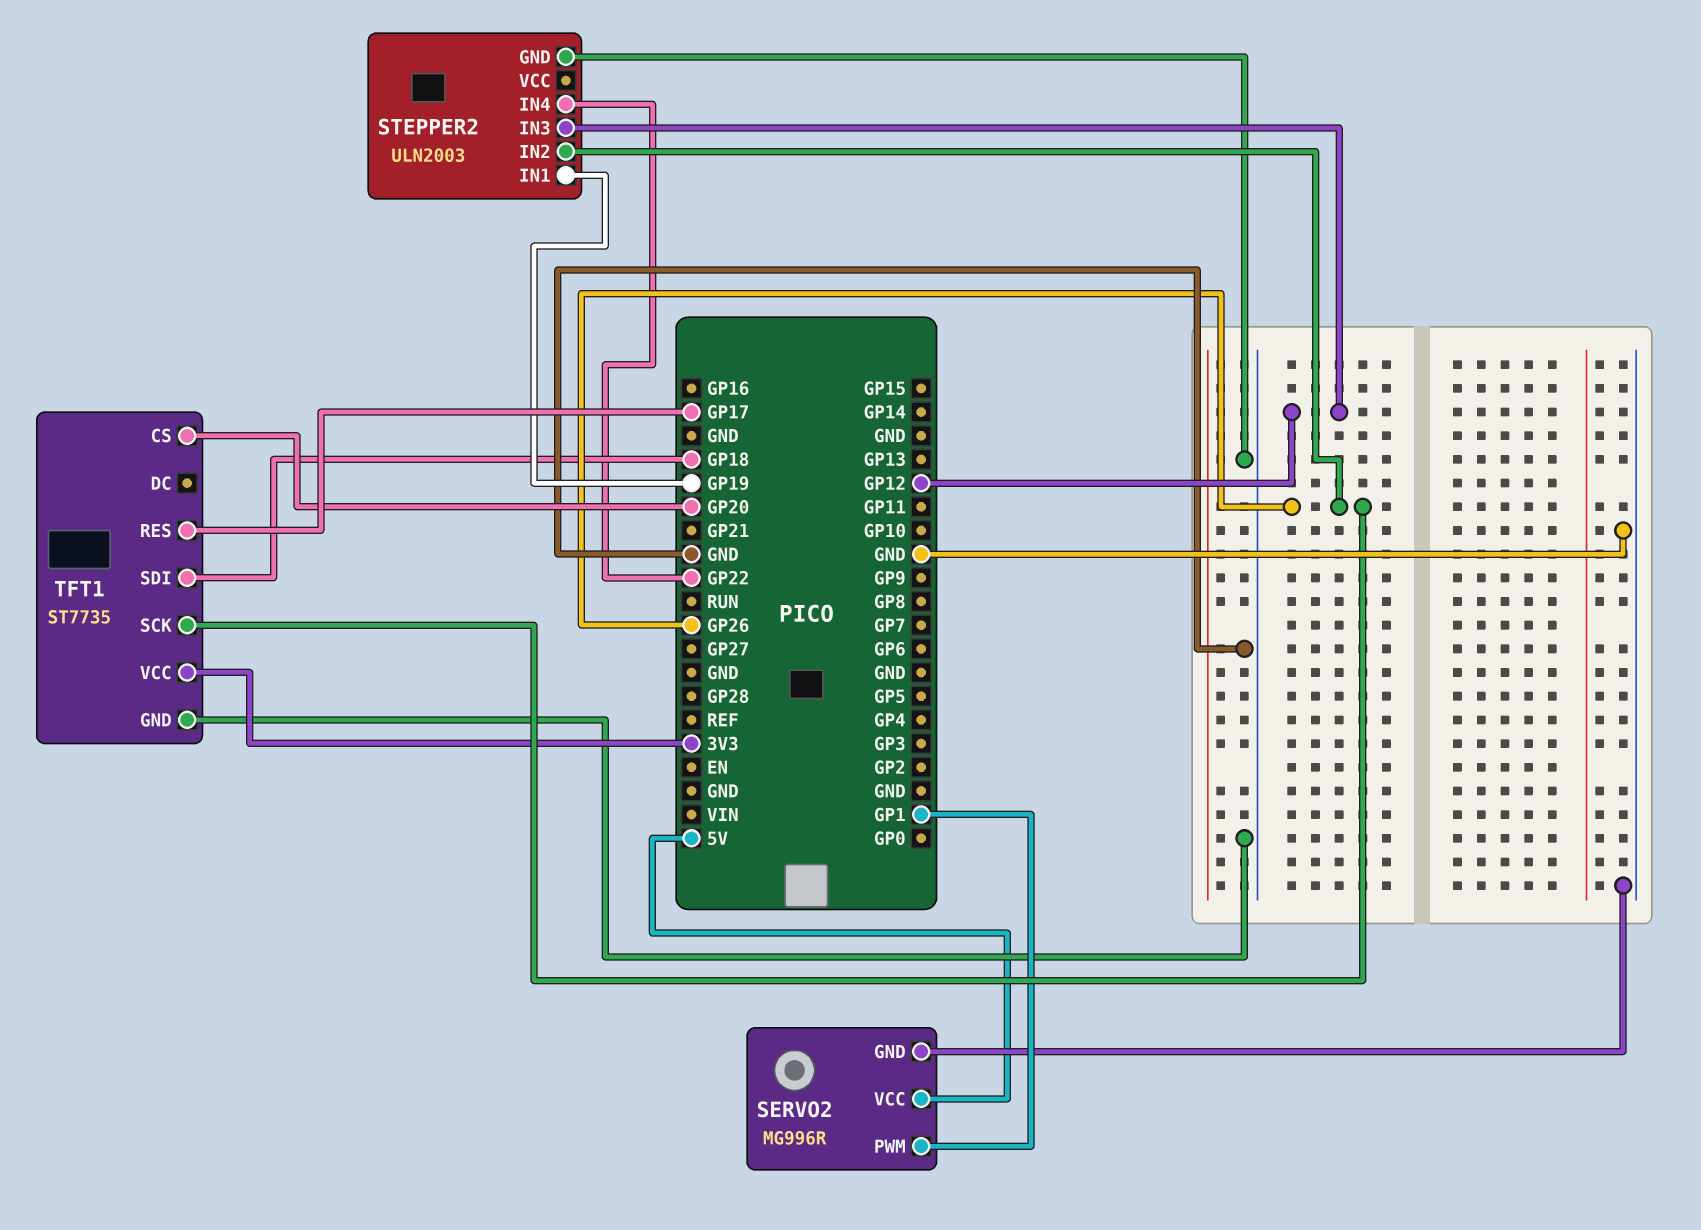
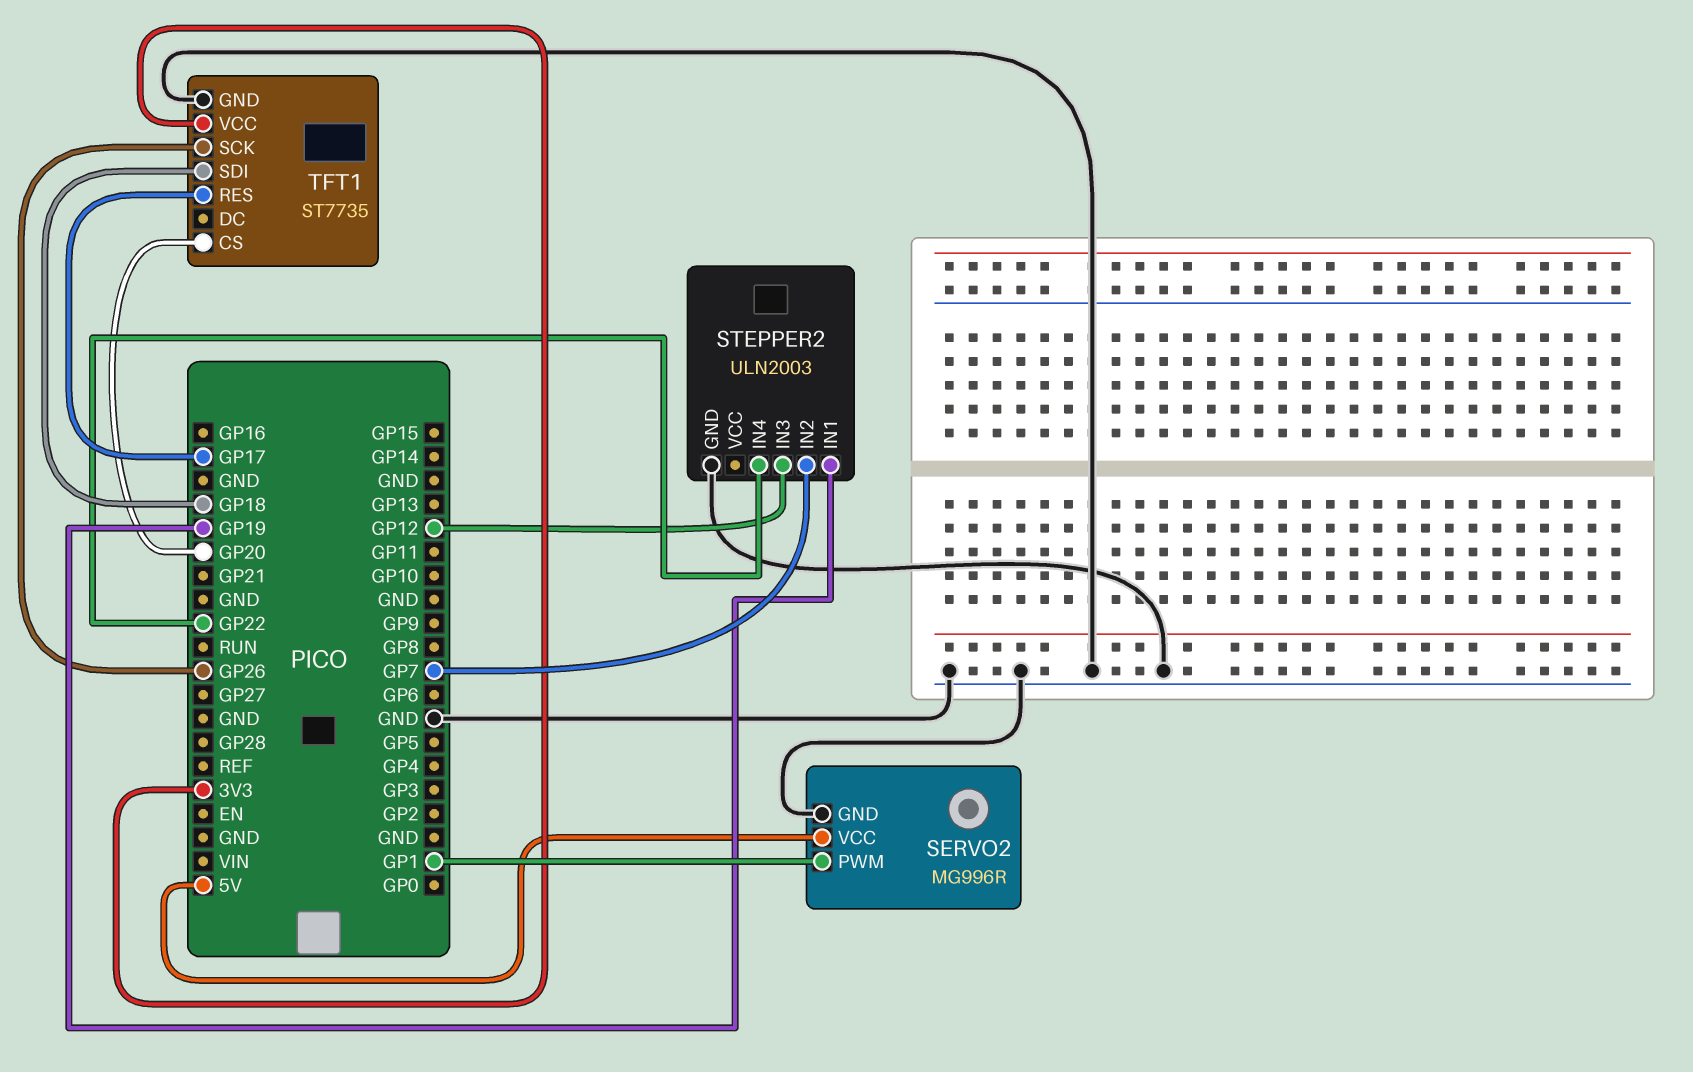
STEPPER2 pin IN2: GP26 -> GP7

